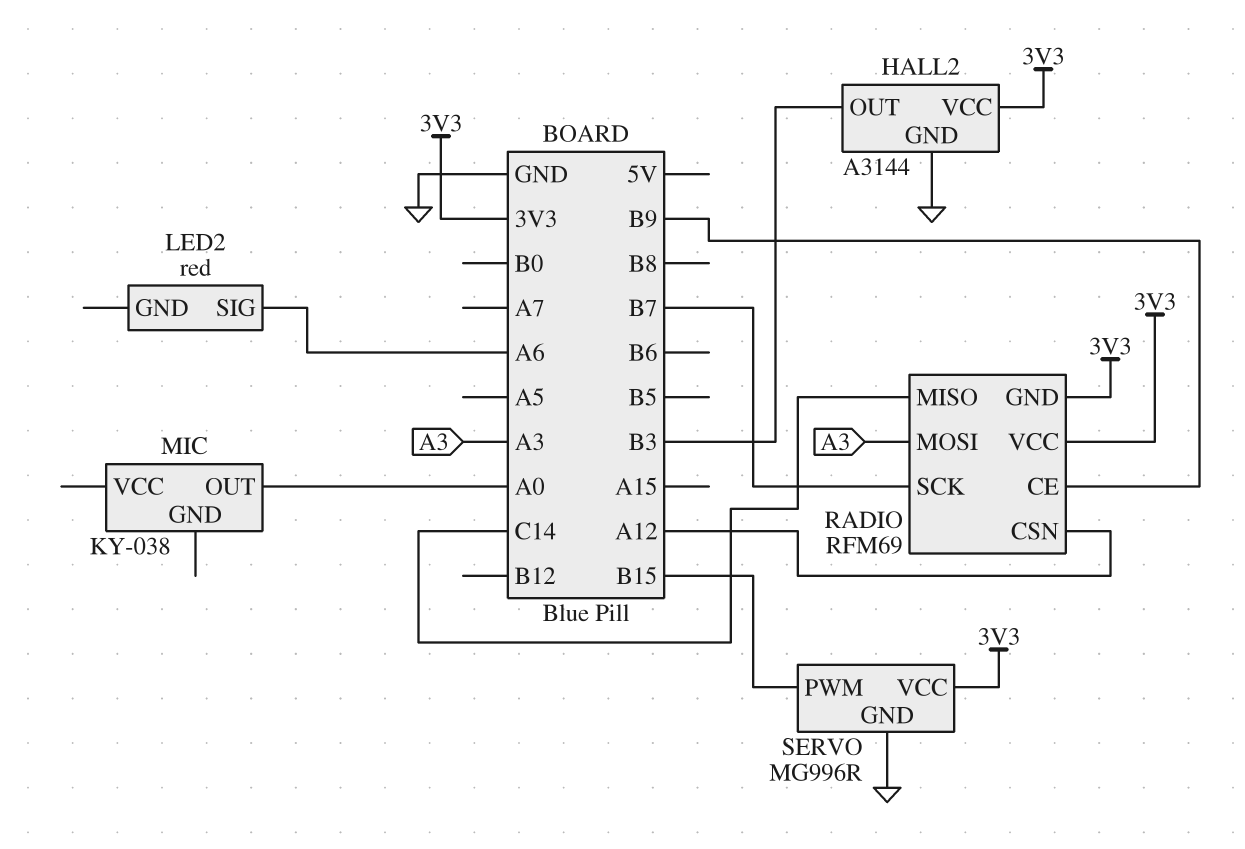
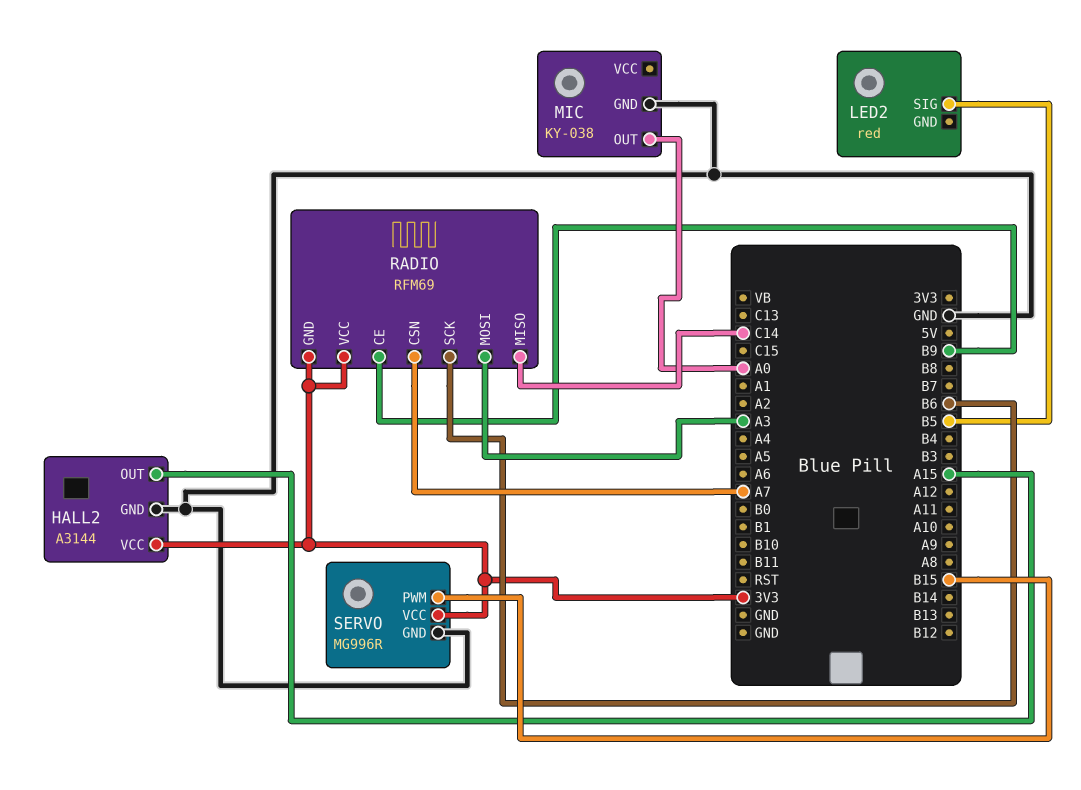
HALL2 pin OUT: B3 -> A15
LED2 pin SIG: A6 -> B5
MIC pin GND: none -> GND
RADIO pin CSN: A12 -> A7
RADIO pin SCK: B7 -> B6

